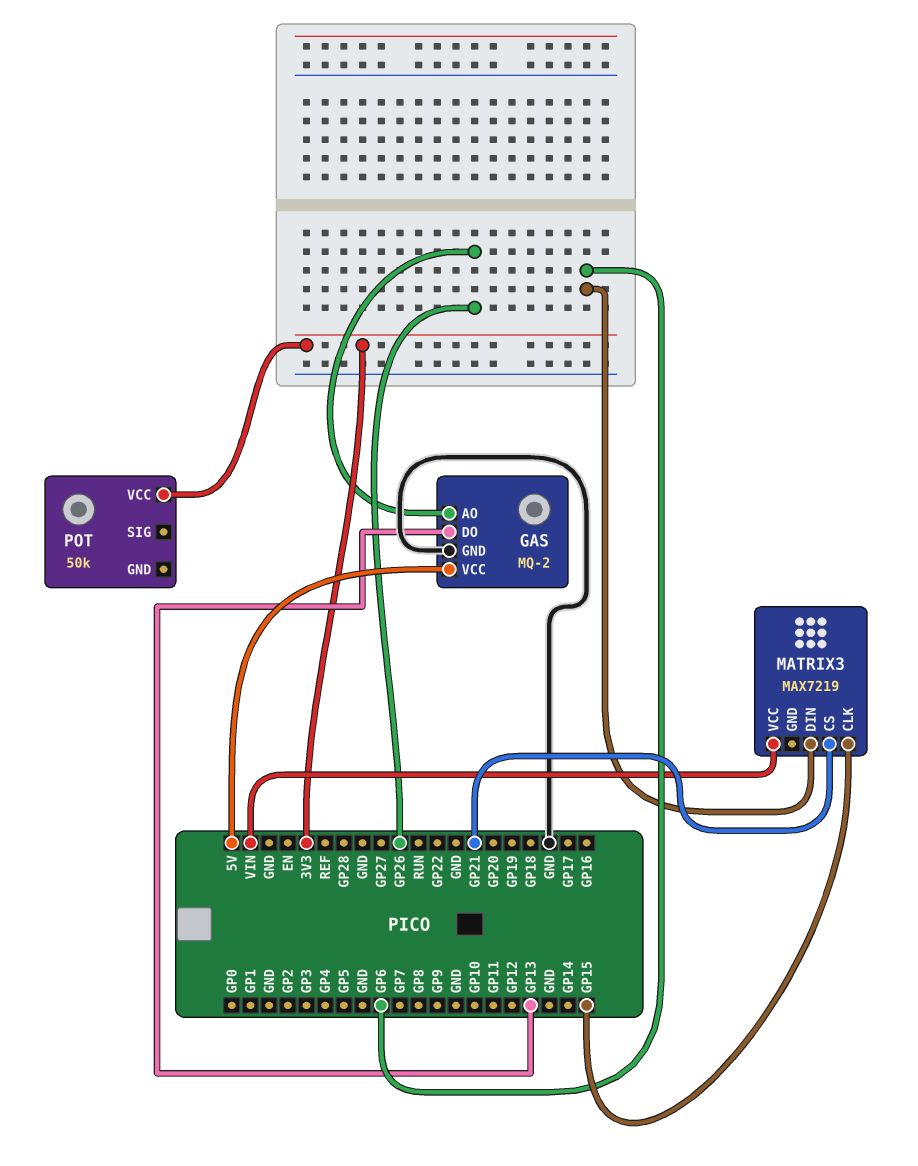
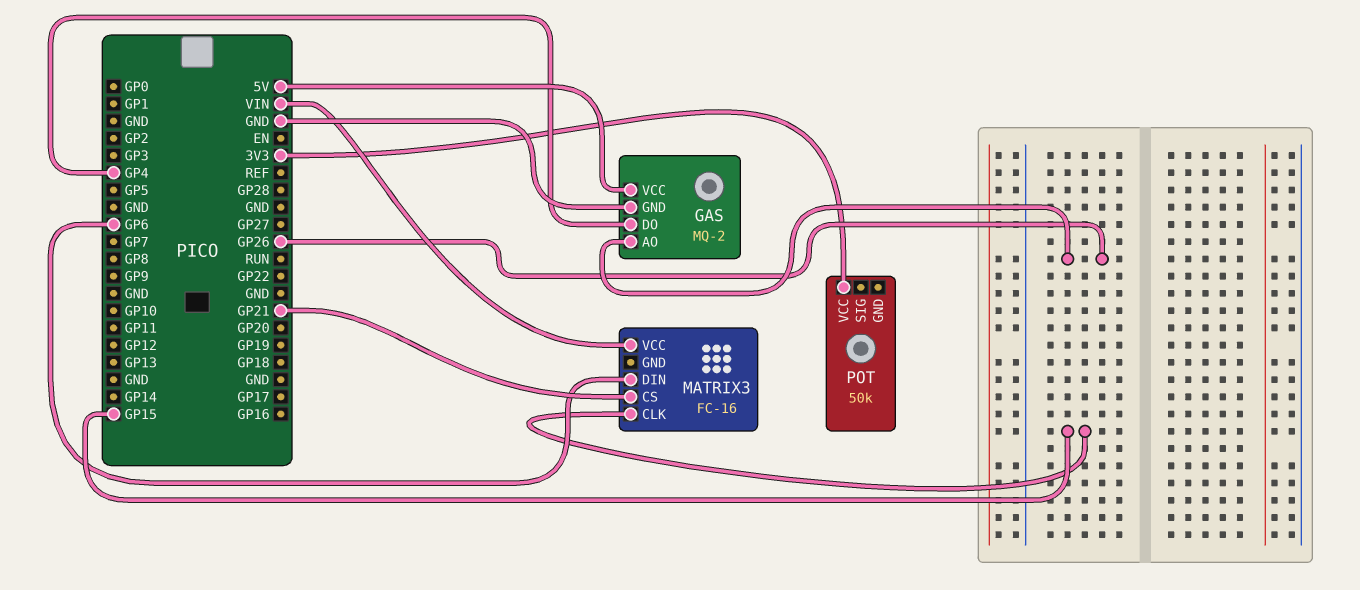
GAS pin DO: GP13 -> GP4
MATRIX3: MAX7219 -> FC-16

